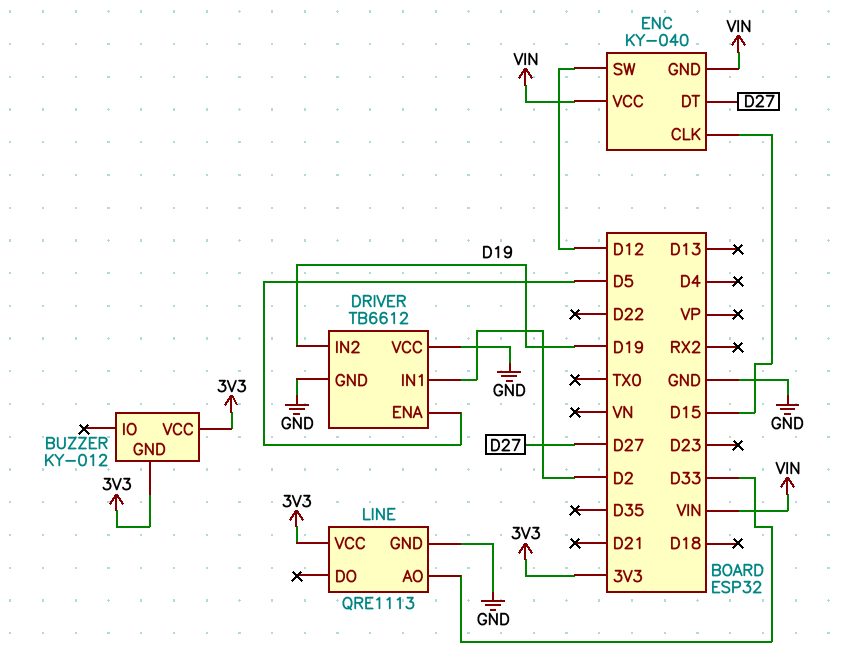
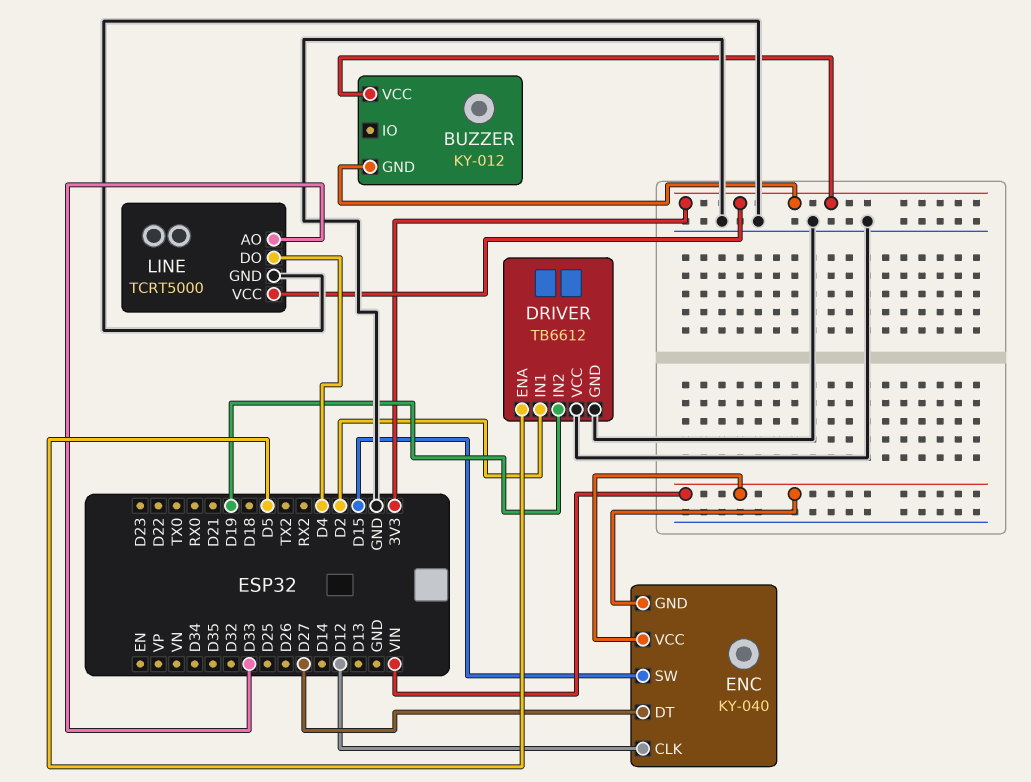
ENC pin CLK: D15 -> D12
ENC pin SW: D12 -> D15
LINE: QRE1113 -> TCRT5000
LINE pin DO: none -> D4

